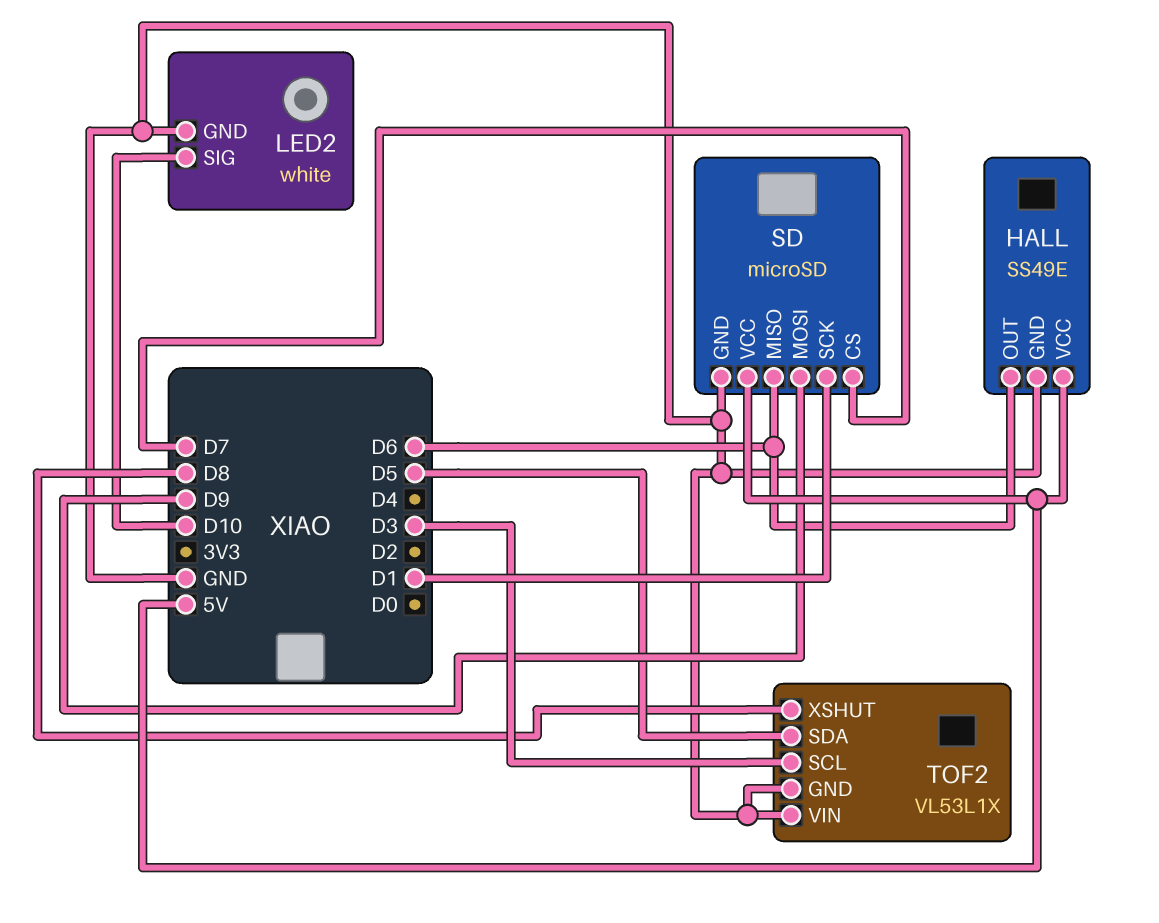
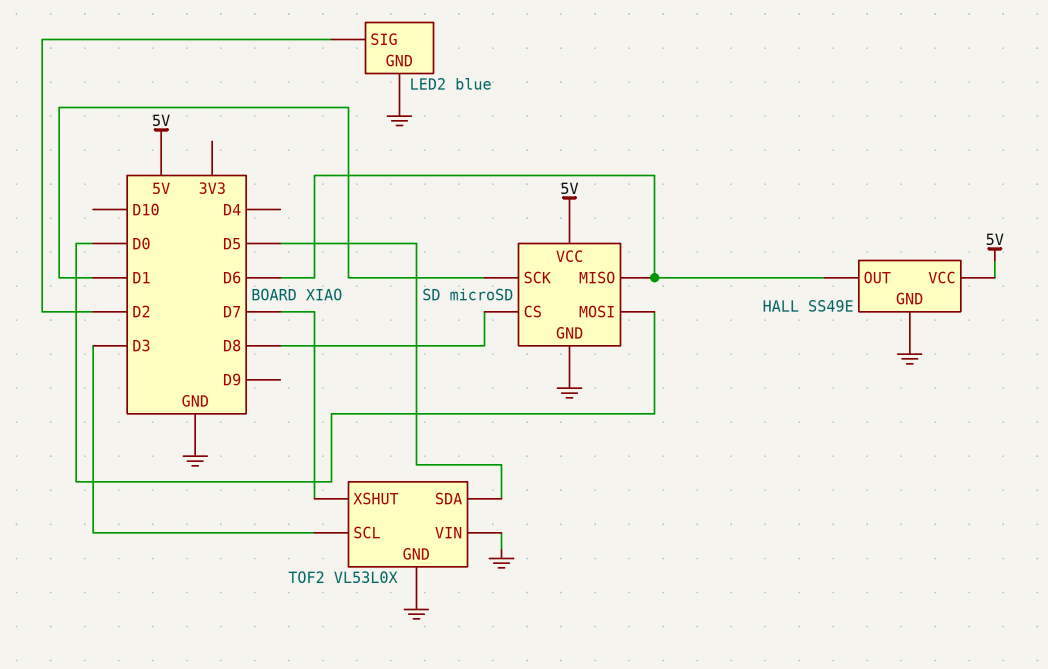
LED2: white -> blue
LED2 pin SIG: D10 -> D2
SD pin CS: D7 -> D8
SD pin MOSI: D9 -> D0
TOF2: VL53L1X -> VL53L0X
TOF2 pin XSHUT: D8 -> D7

